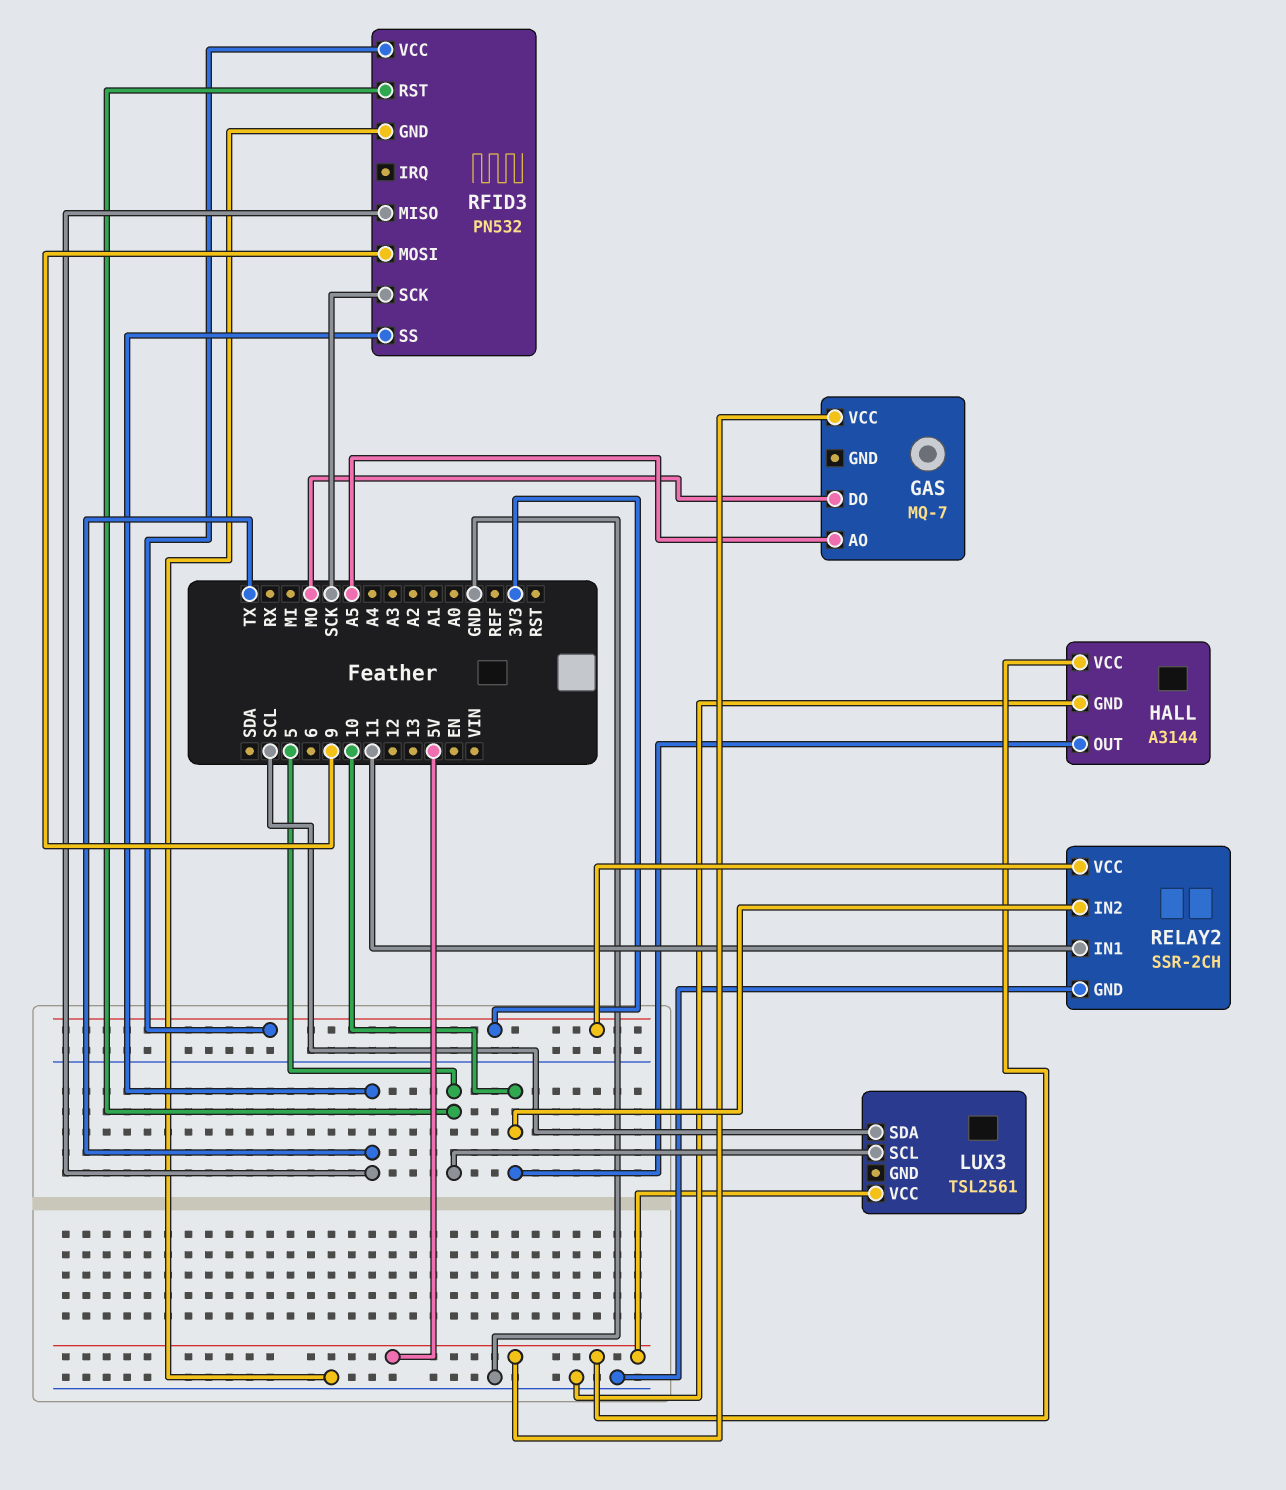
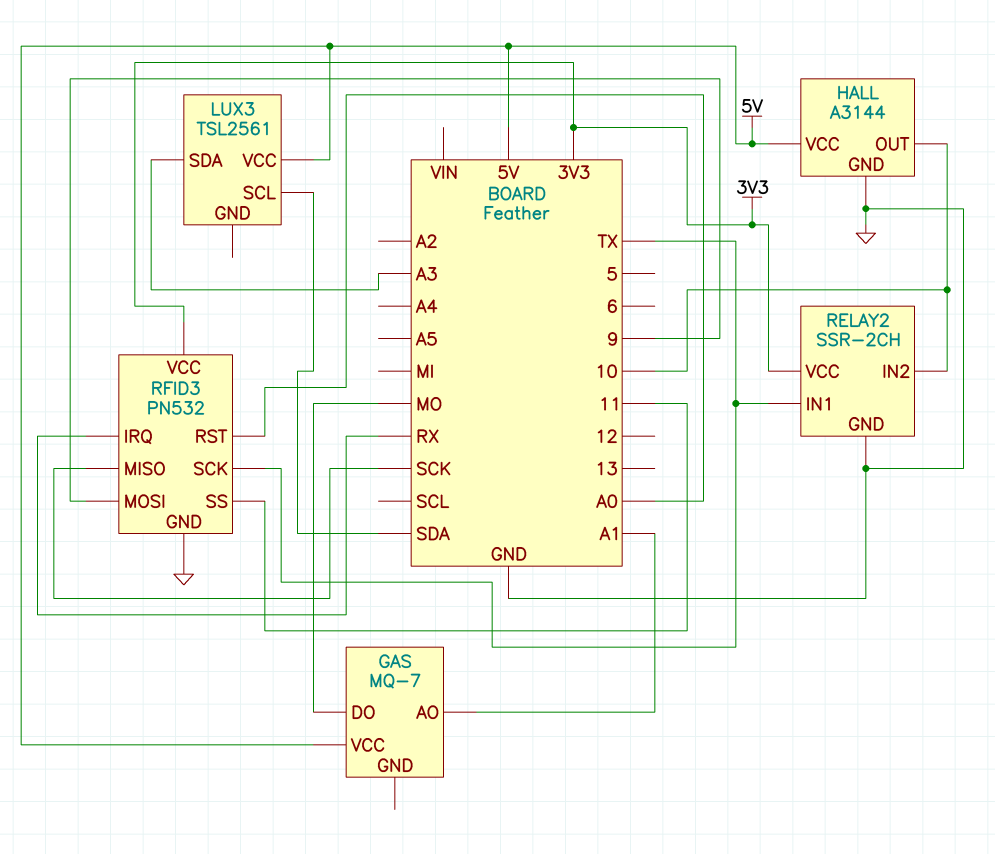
GAS pin AO: A5 -> A1
LUX3 pin SCL: 5 -> SDA
LUX3 pin SDA: SCL -> A3
RELAY2 pin IN1: 11 -> TX
RFID3 pin IRQ: none -> RX
RFID3 pin MISO: TX -> SCK
RFID3 pin RST: 5 -> A0
RFID3 pin SCK: SCK -> TX
RFID3 pin SS: TX -> 11

